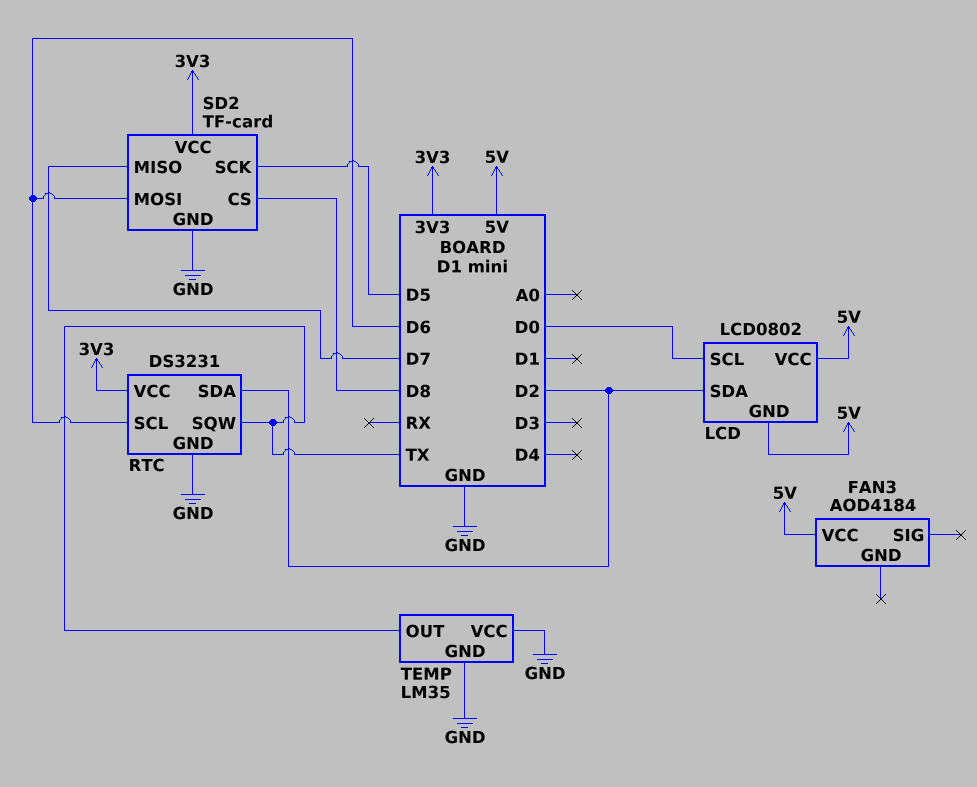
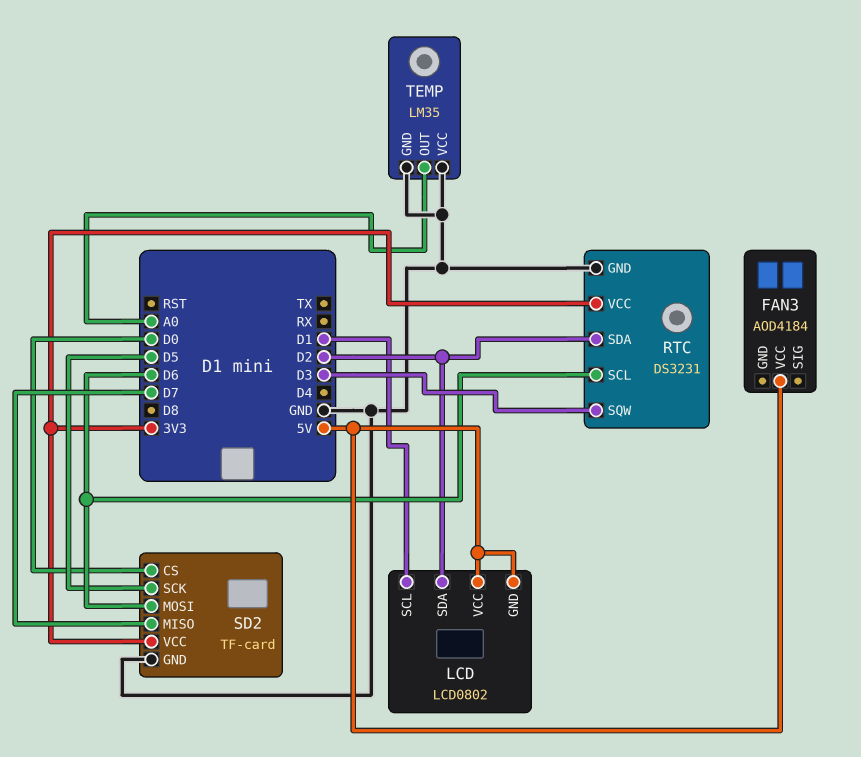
LCD pin SCL: D0 -> D1
RTC pin SQW: TX -> D3
SD2 pin CS: D8 -> D0
TEMP pin OUT: TX -> A0

